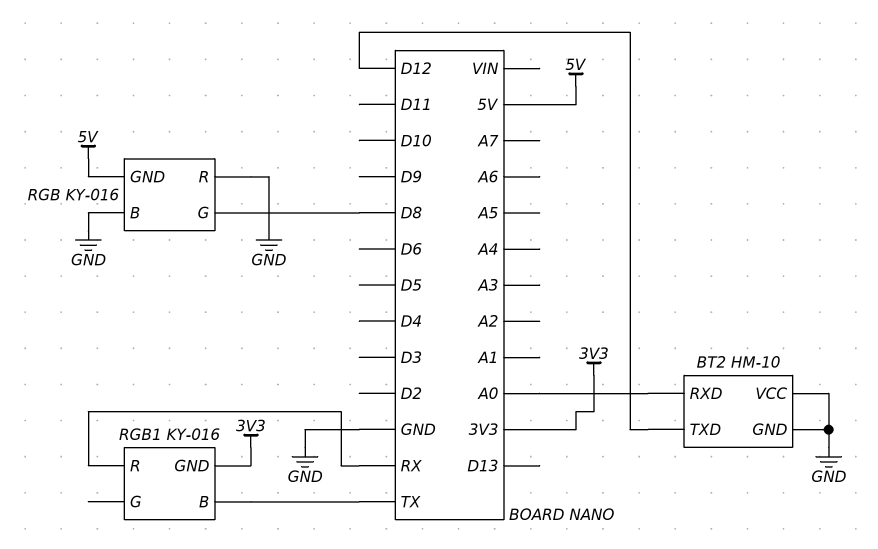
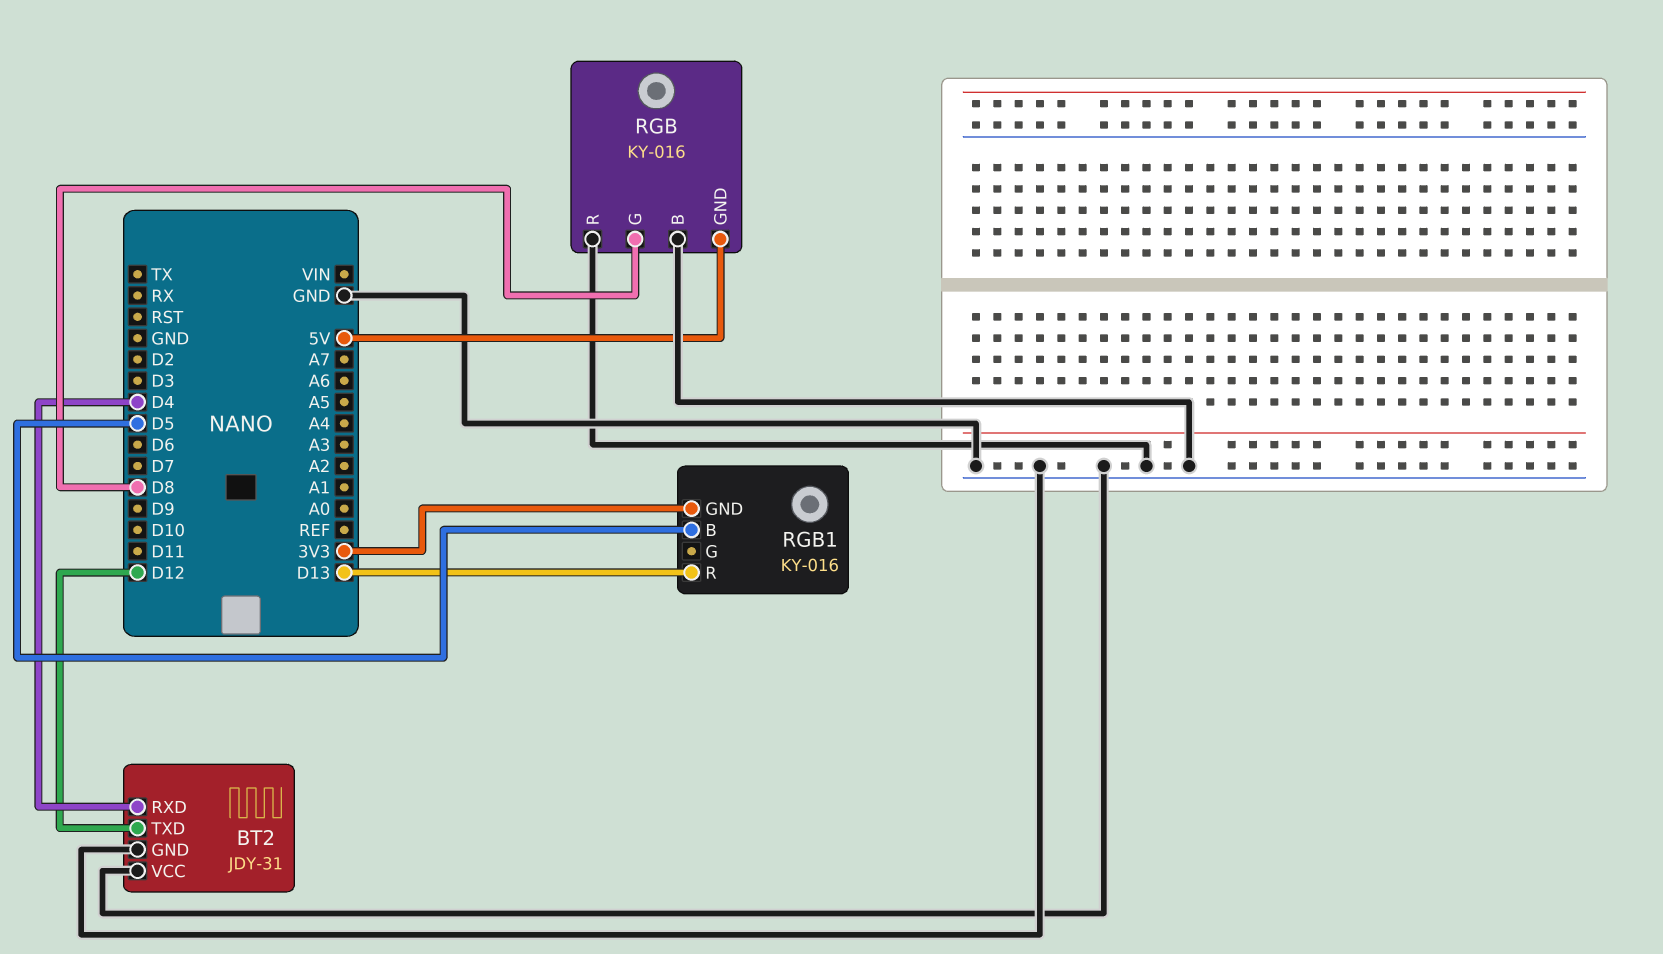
BT2: HM-10 -> JDY-31
BT2 pin RXD: A0 -> D4
RGB1 pin B: TX -> D5
RGB1 pin R: RX -> D13

